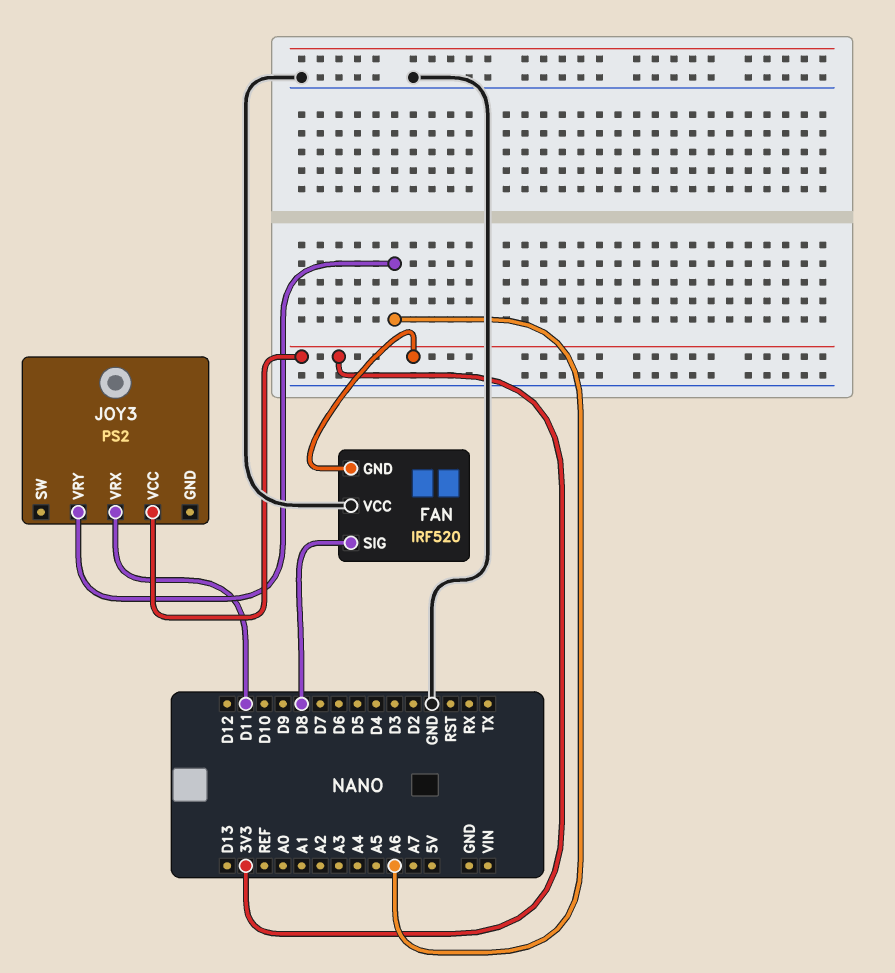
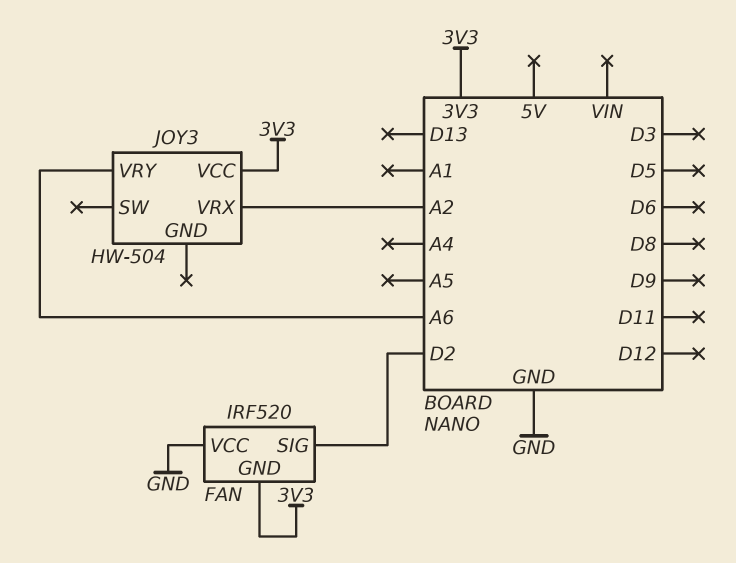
FAN pin SIG: D8 -> D2
JOY3: PS2 -> HW-504
JOY3 pin VRX: D11 -> A2

